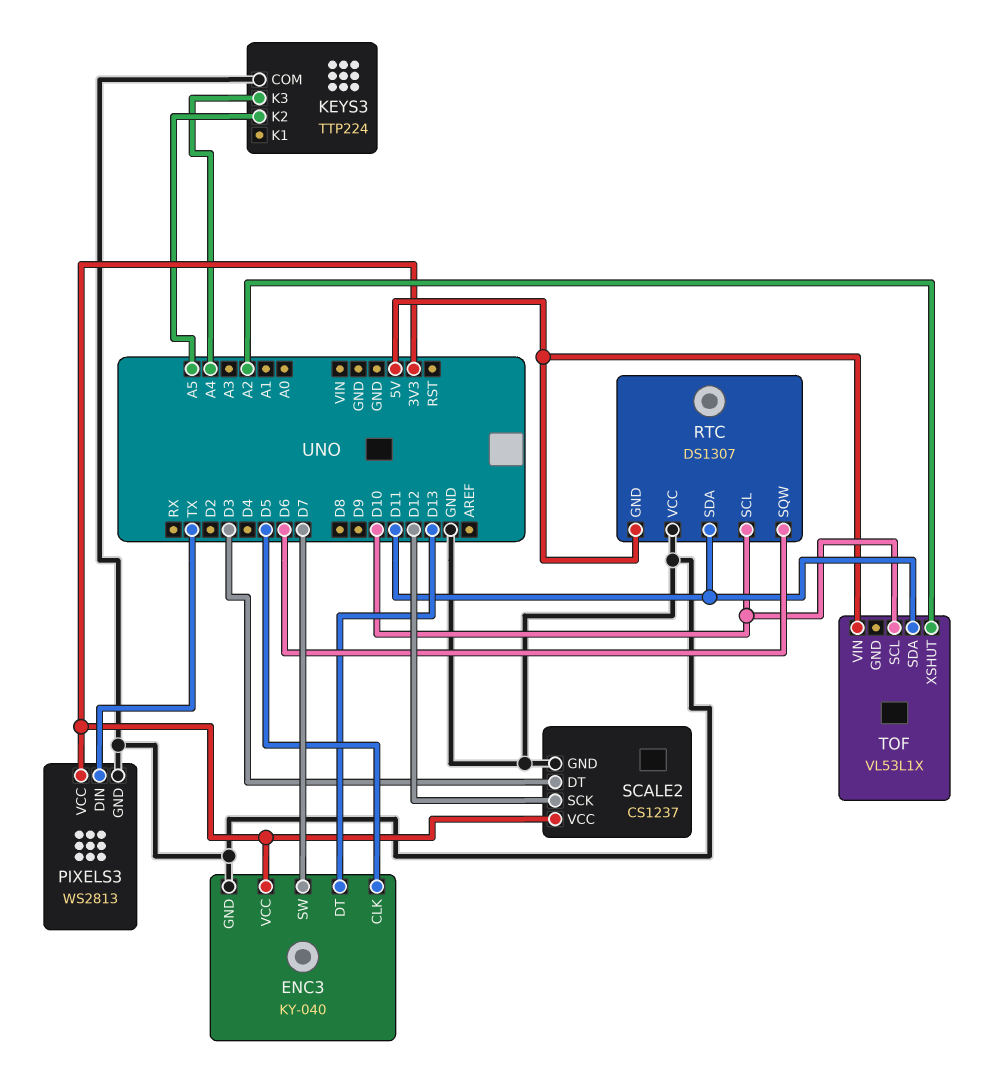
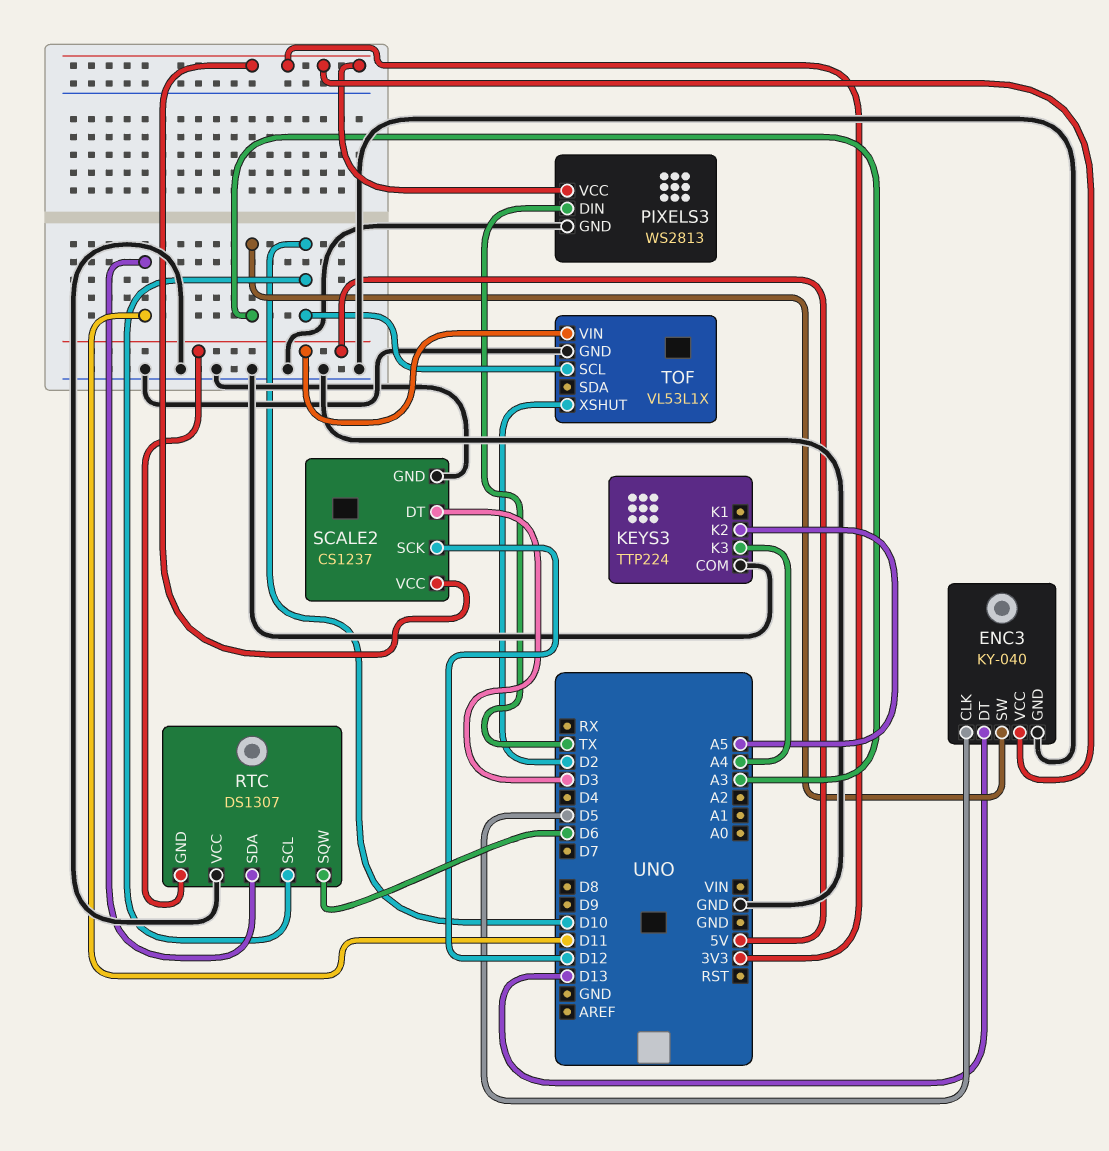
ENC3 pin SW: D7 -> A3
TOF pin GND: none -> GND
TOF pin SDA: D11 -> none
TOF pin XSHUT: A2 -> D2

